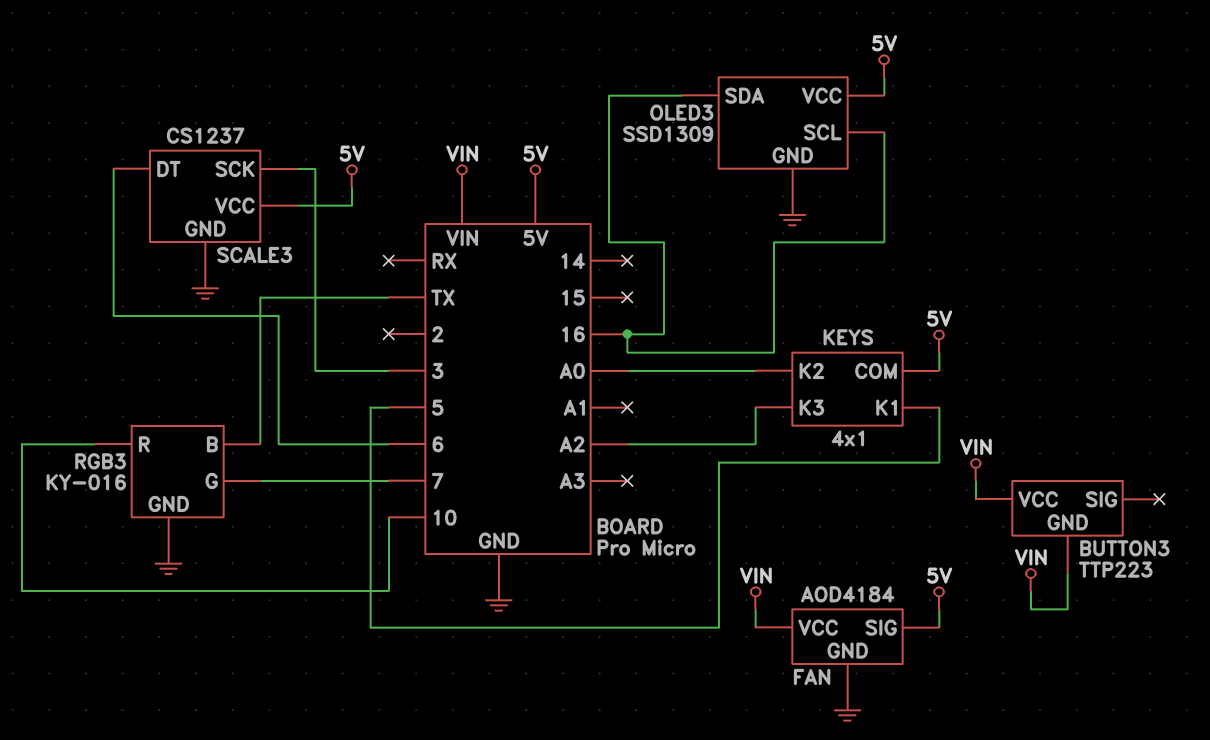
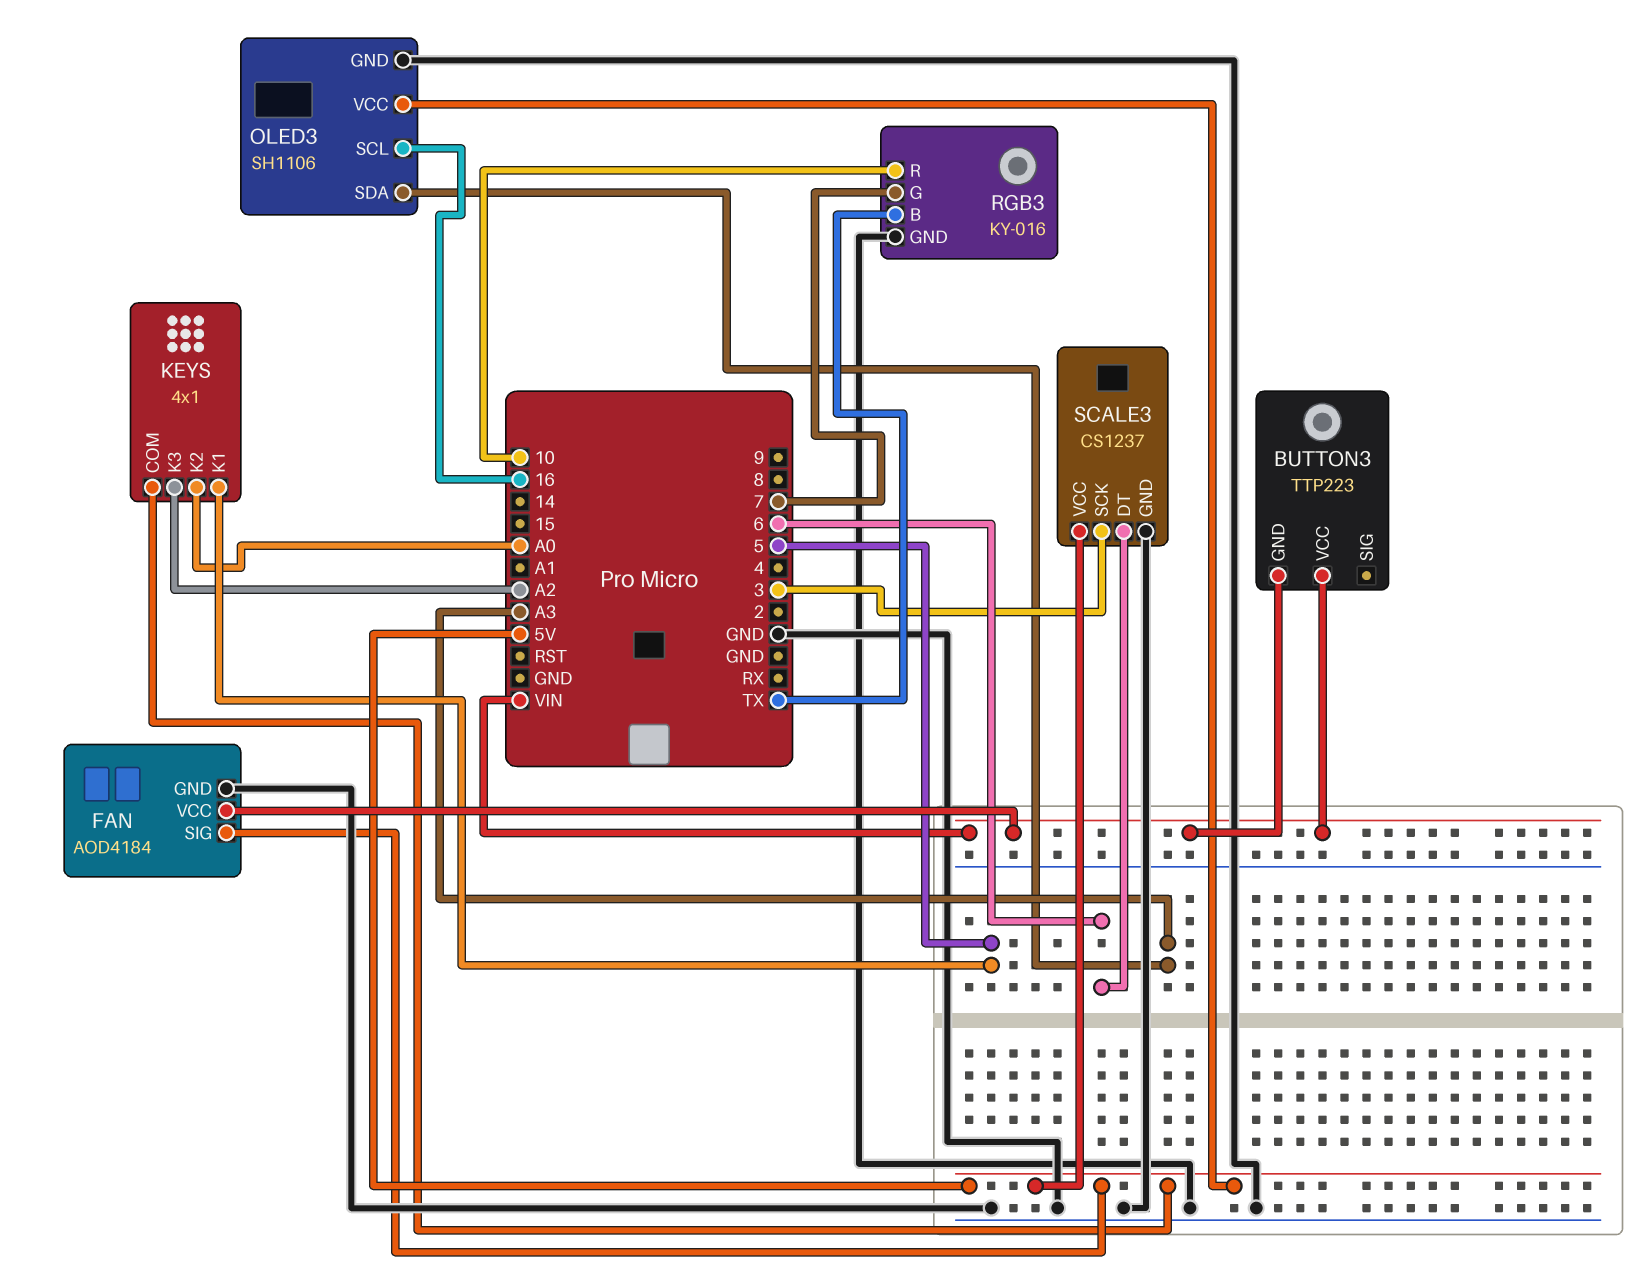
OLED3: SSD1309 -> SH1106
OLED3 pin SDA: 16 -> A3

